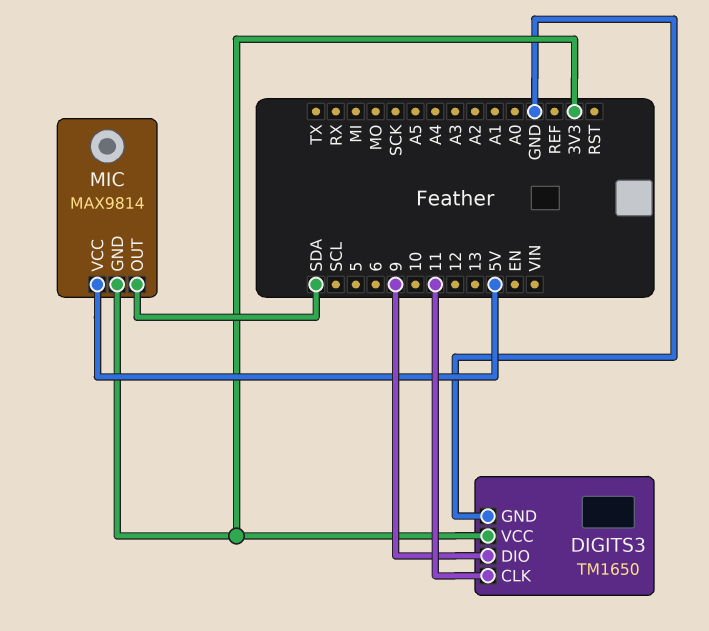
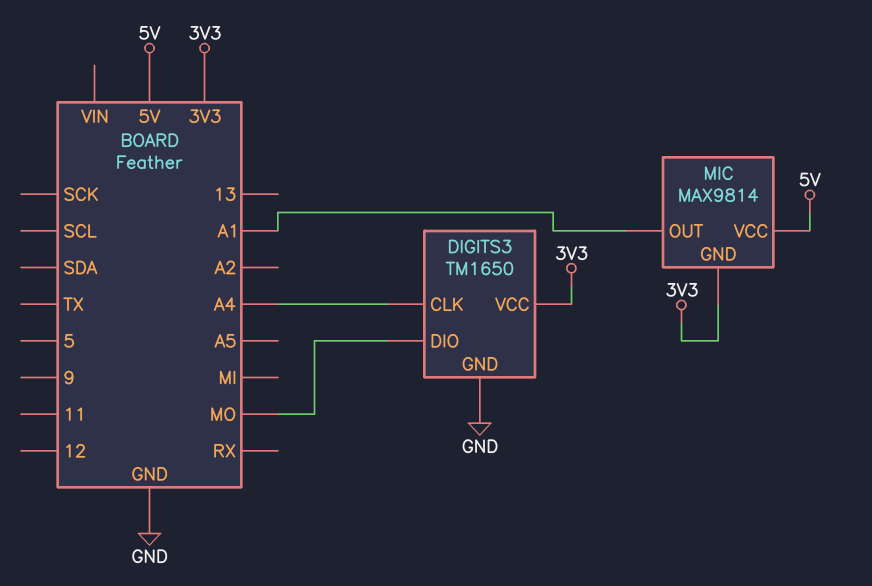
DIGITS3 pin CLK: 11 -> A4
DIGITS3 pin DIO: 9 -> MO
MIC pin OUT: SDA -> A1

